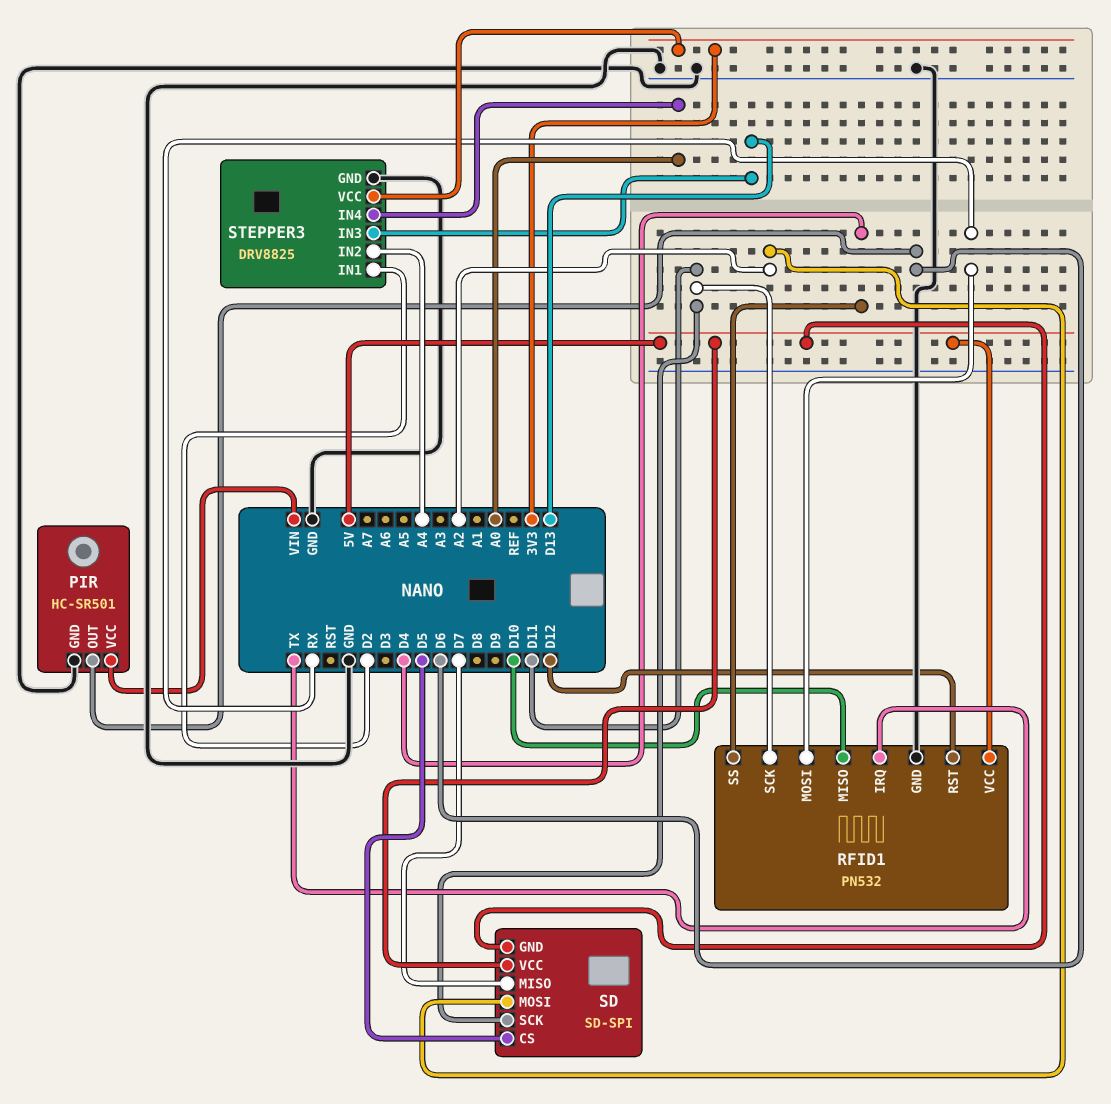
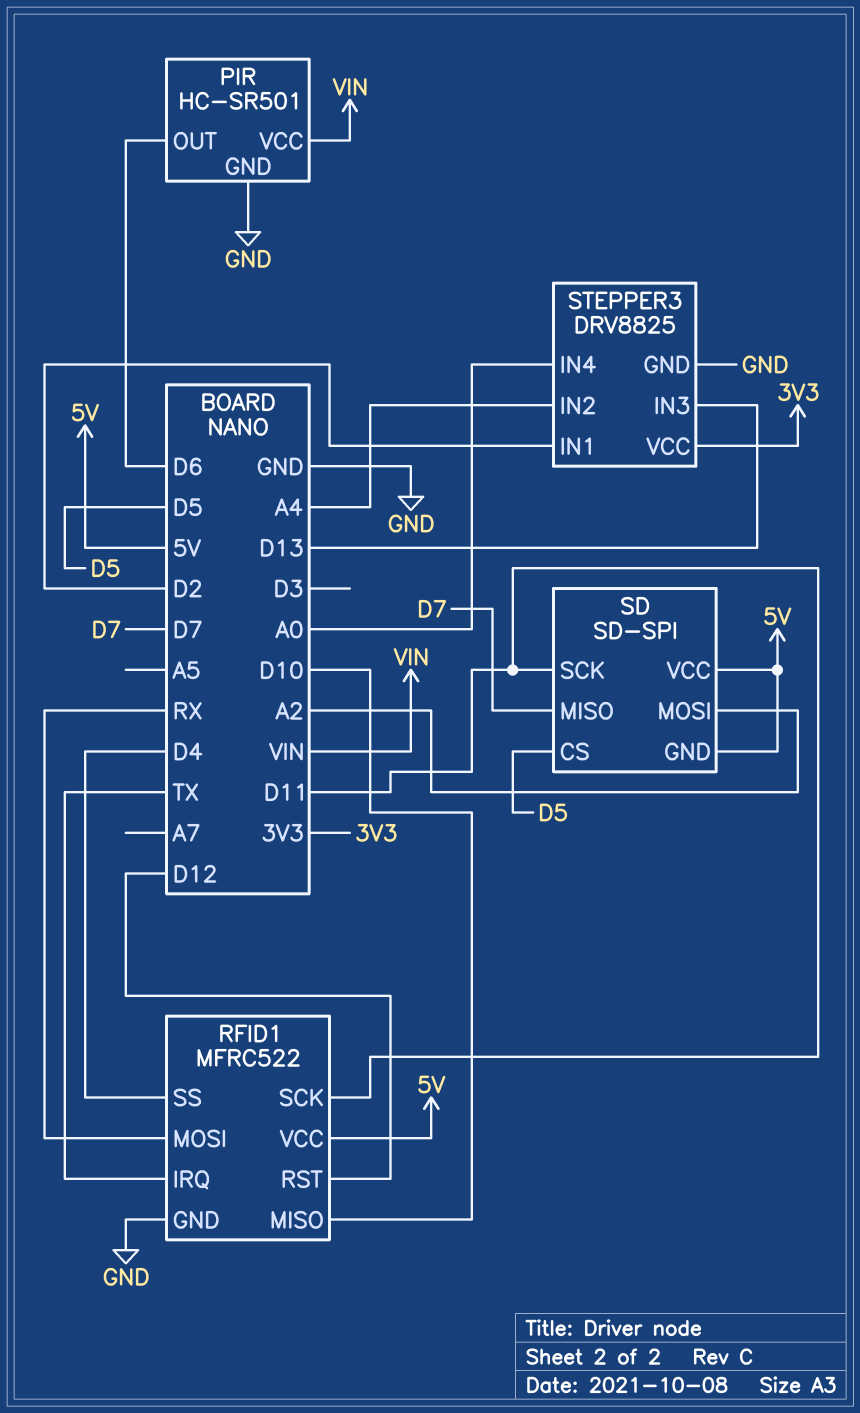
RFID1: PN532 -> MFRC522

